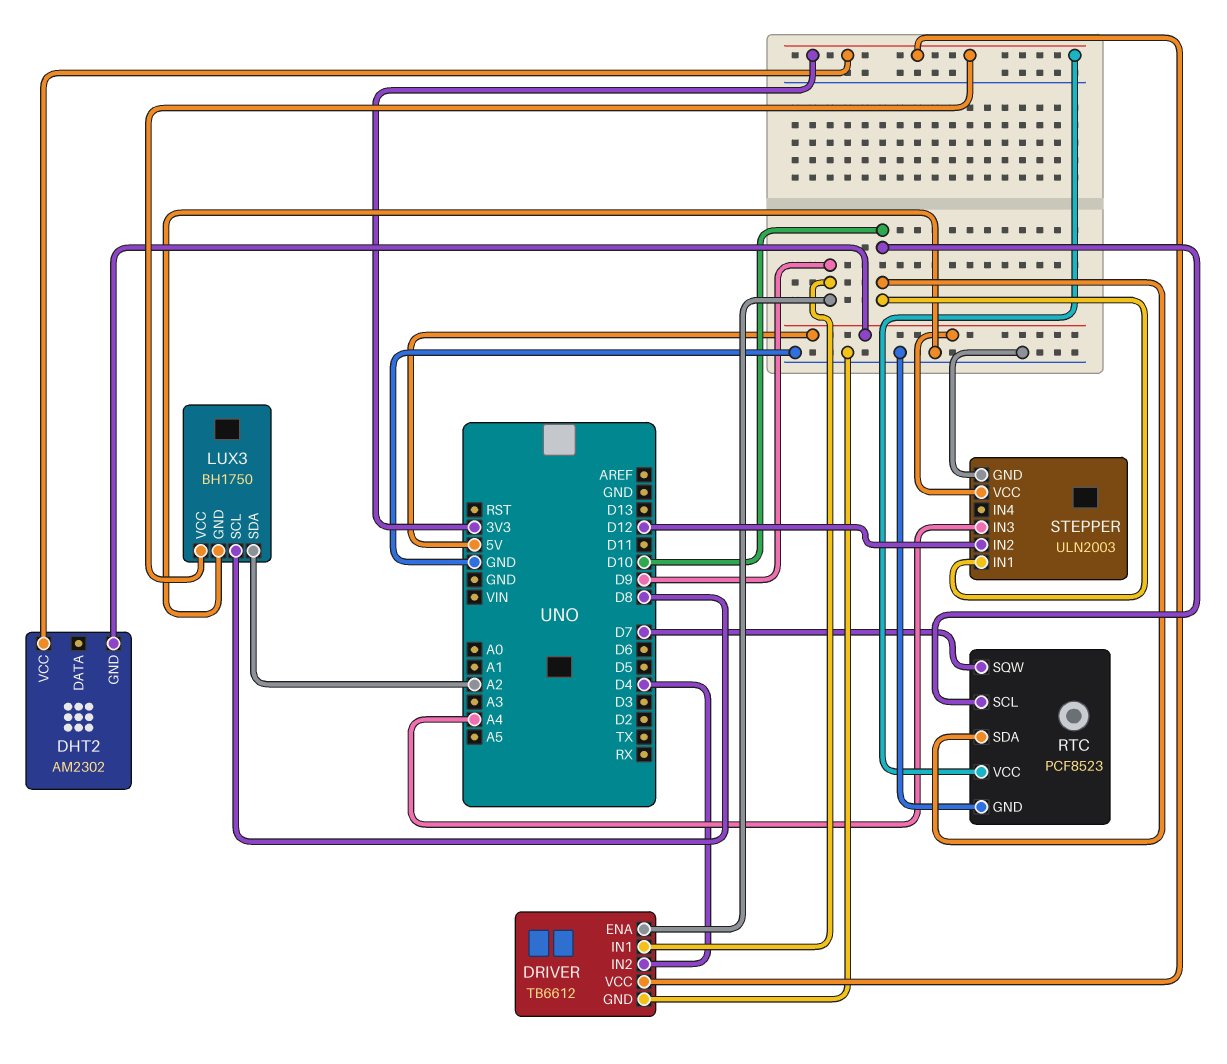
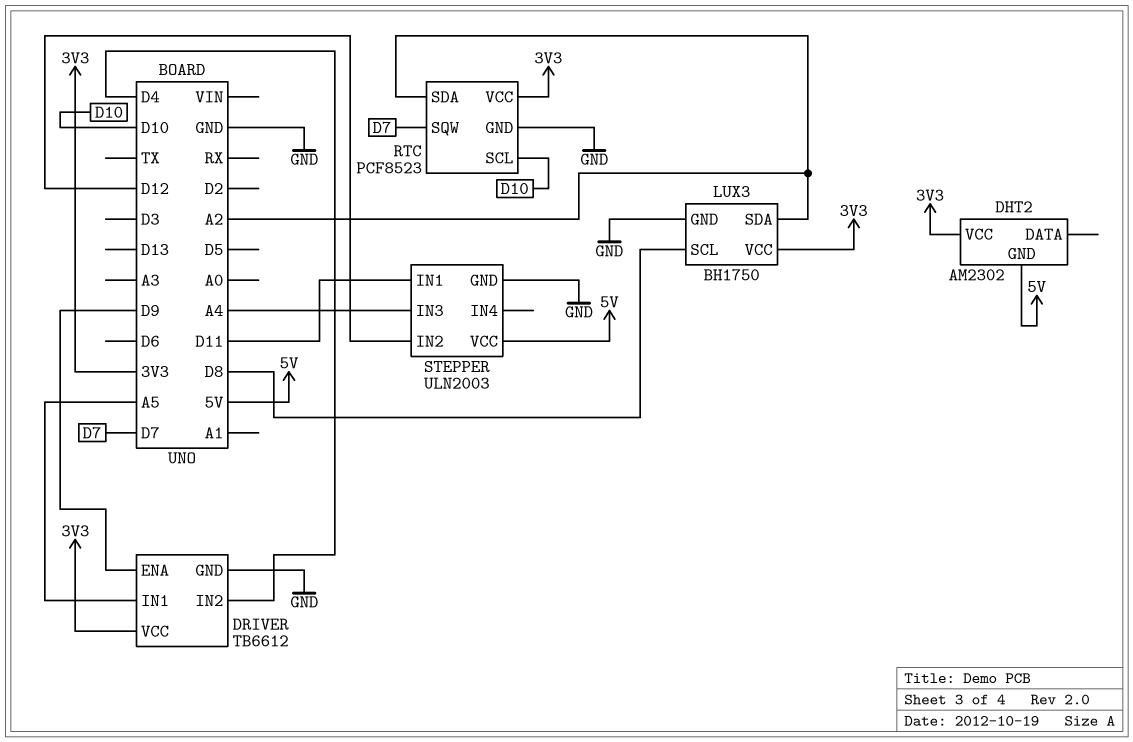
DRIVER pin IN1: D9 -> A5
RTC pin SDA: D10 -> A2
STEPPER pin IN1: D10 -> D11

